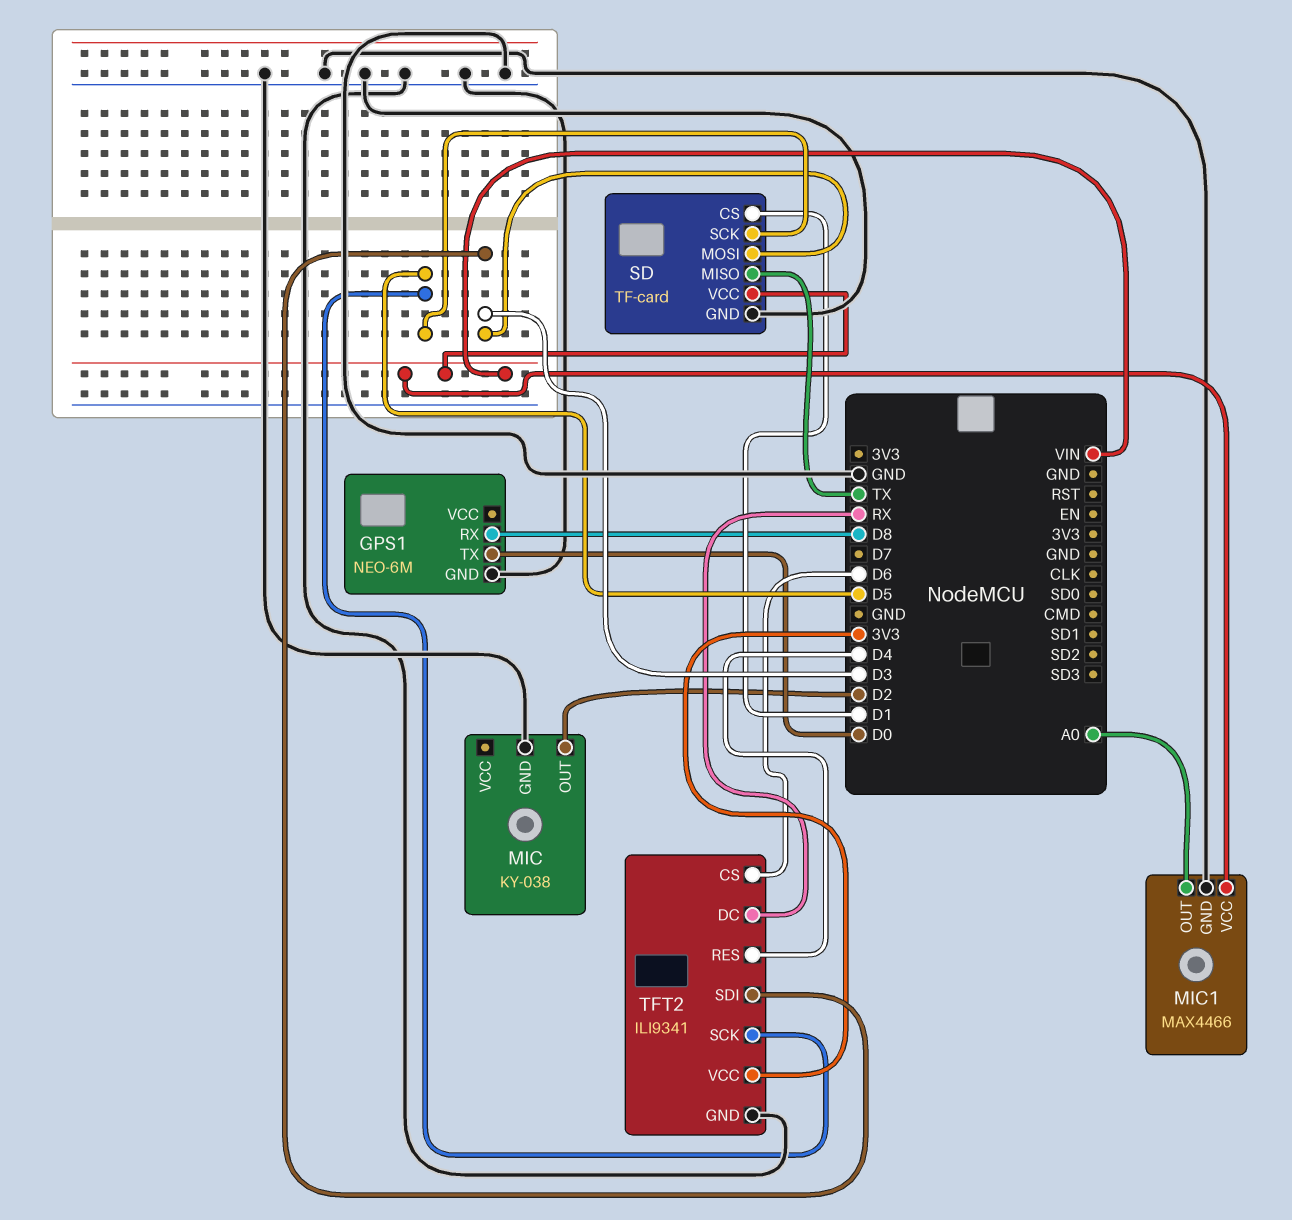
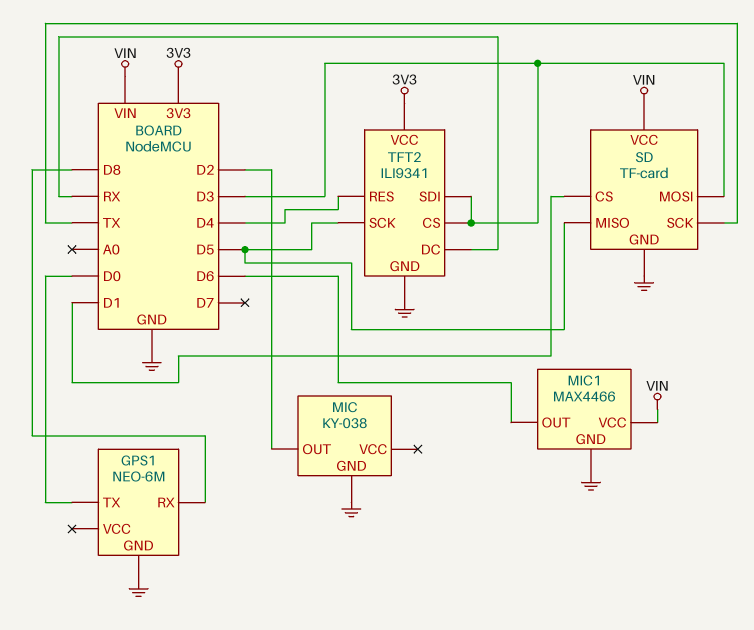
MIC1 pin OUT: A0 -> D6
SD pin MISO: TX -> D5
SD pin SCK: D5 -> TX
TFT2 pin CS: D6 -> D3

